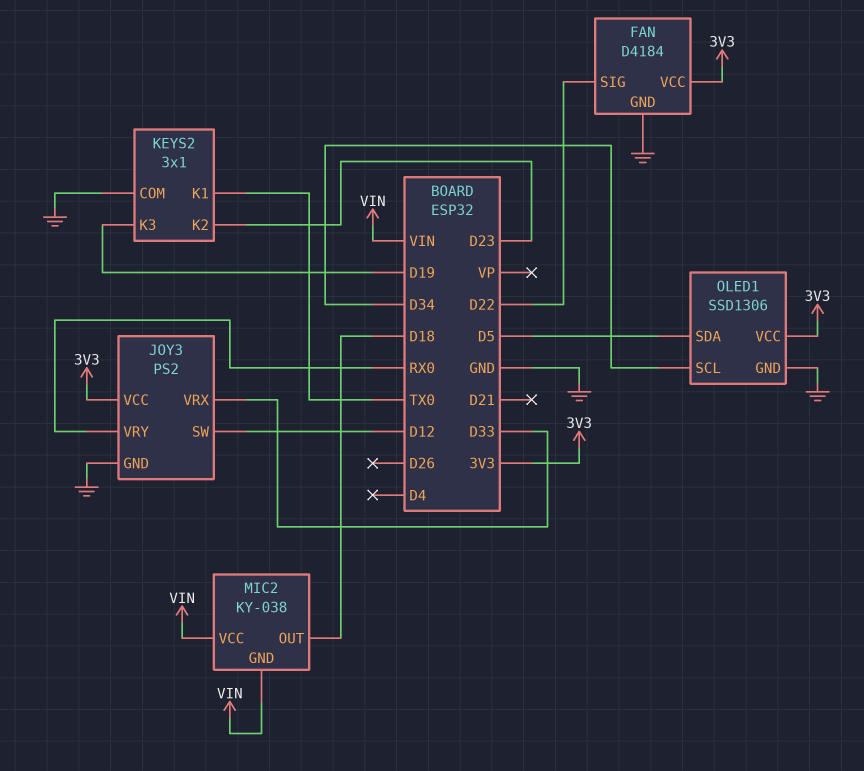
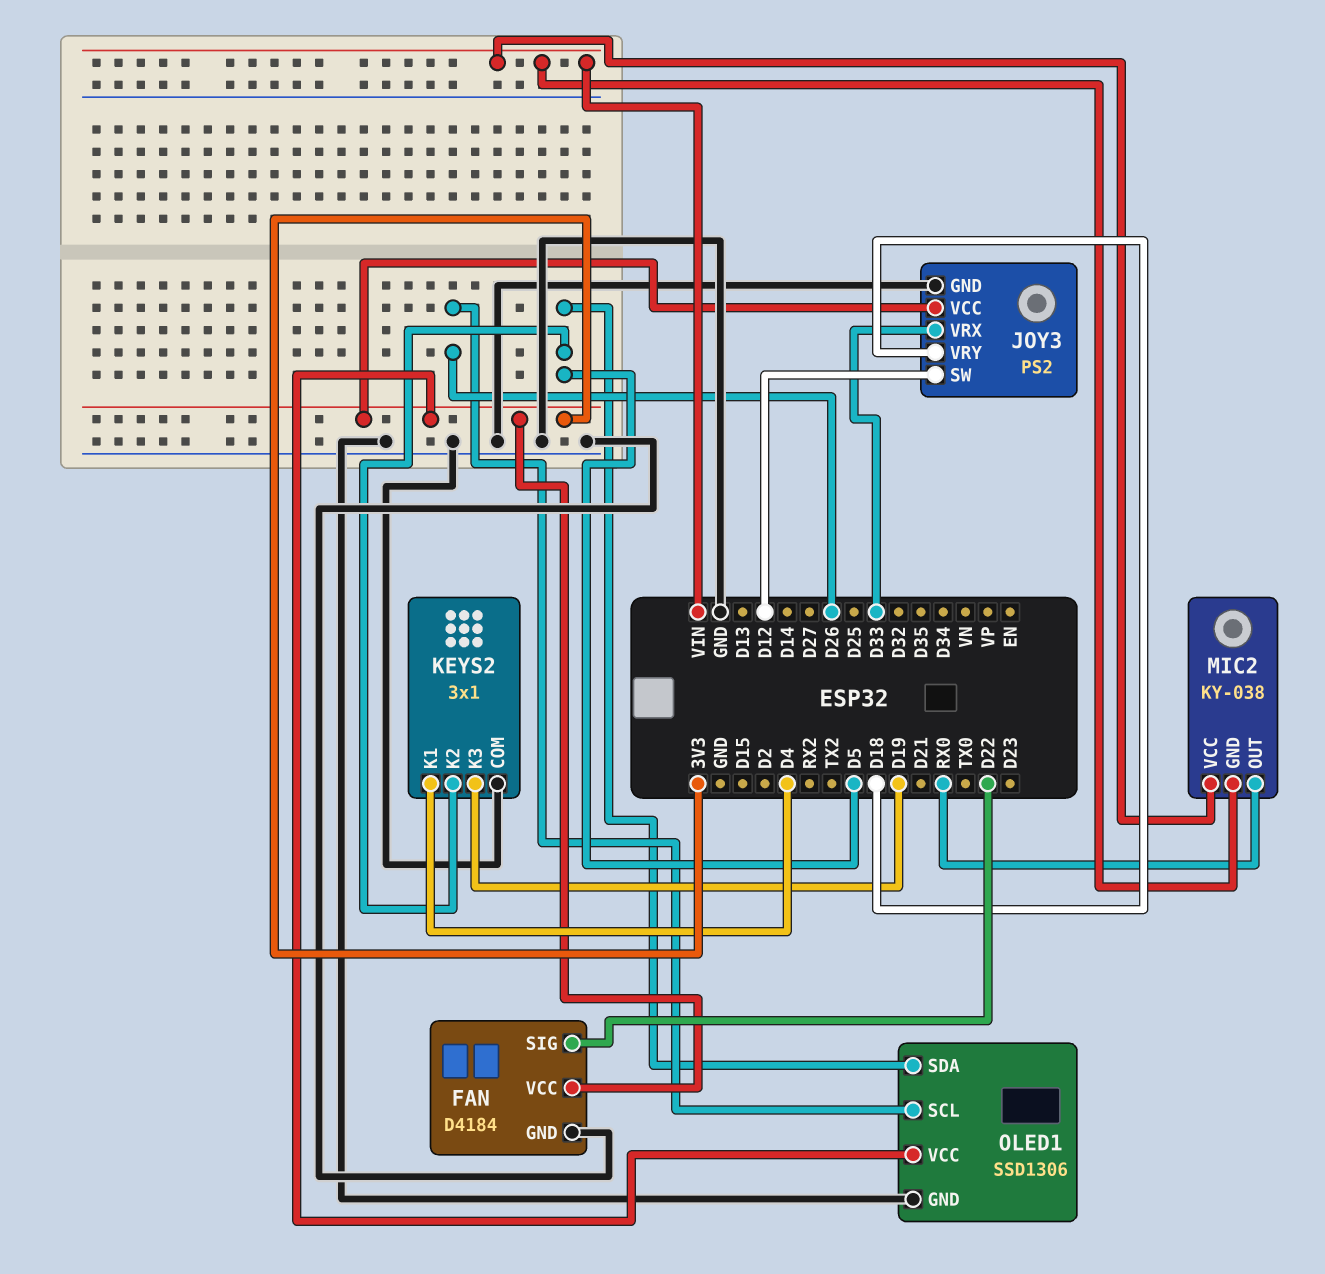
JOY3 pin VRY: RX0 -> D18
KEYS2 pin K1: TX0 -> D4
KEYS2 pin K2: D23 -> D5
MIC2 pin OUT: D18 -> RX0
OLED1 pin SCL: D34 -> D26

